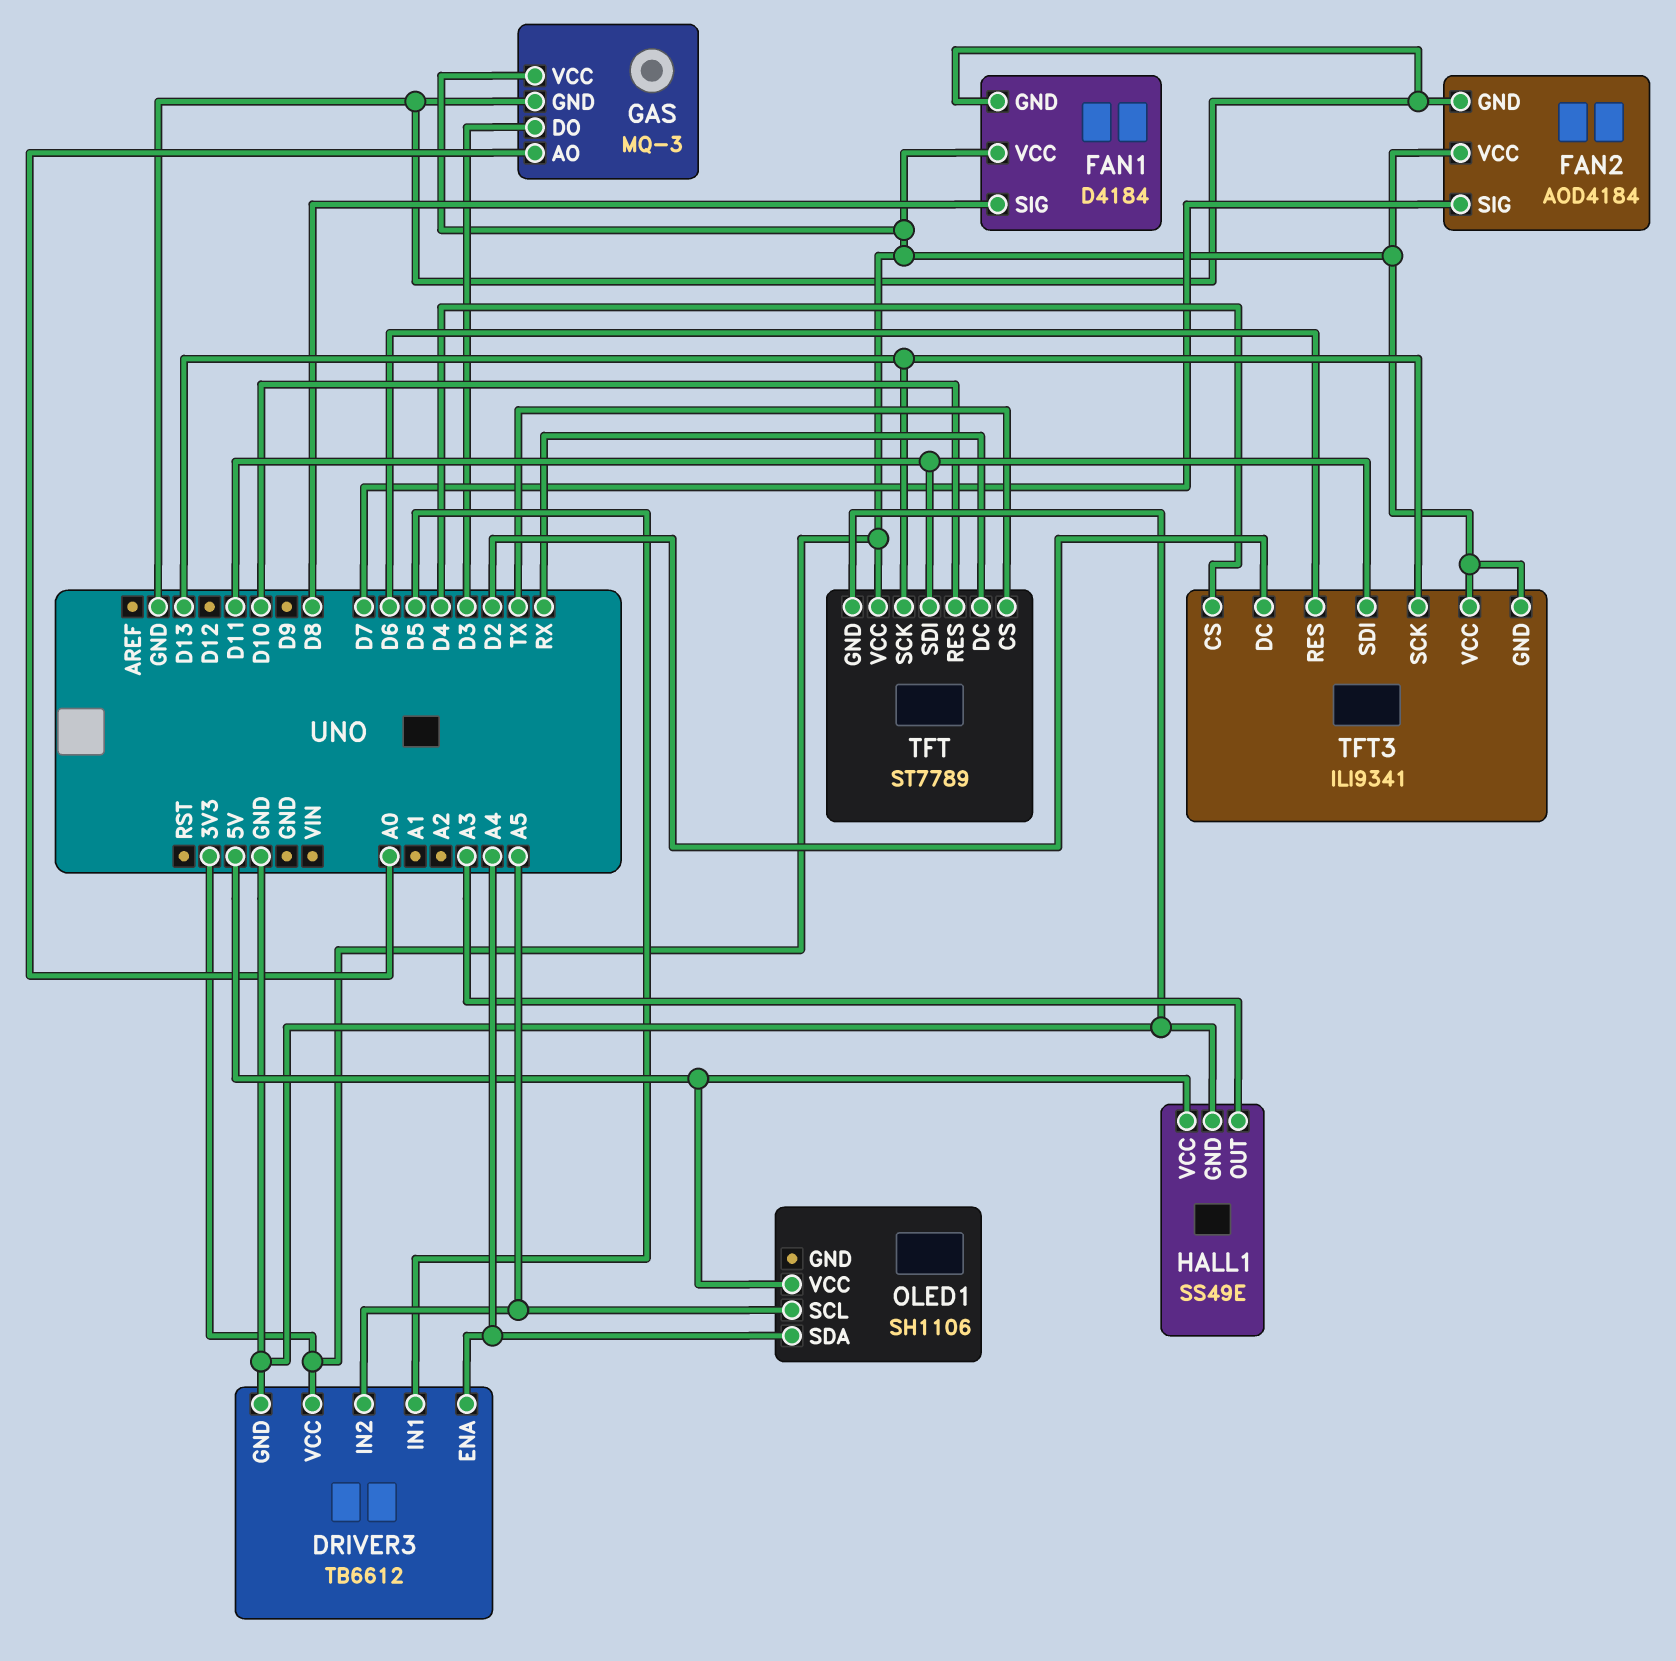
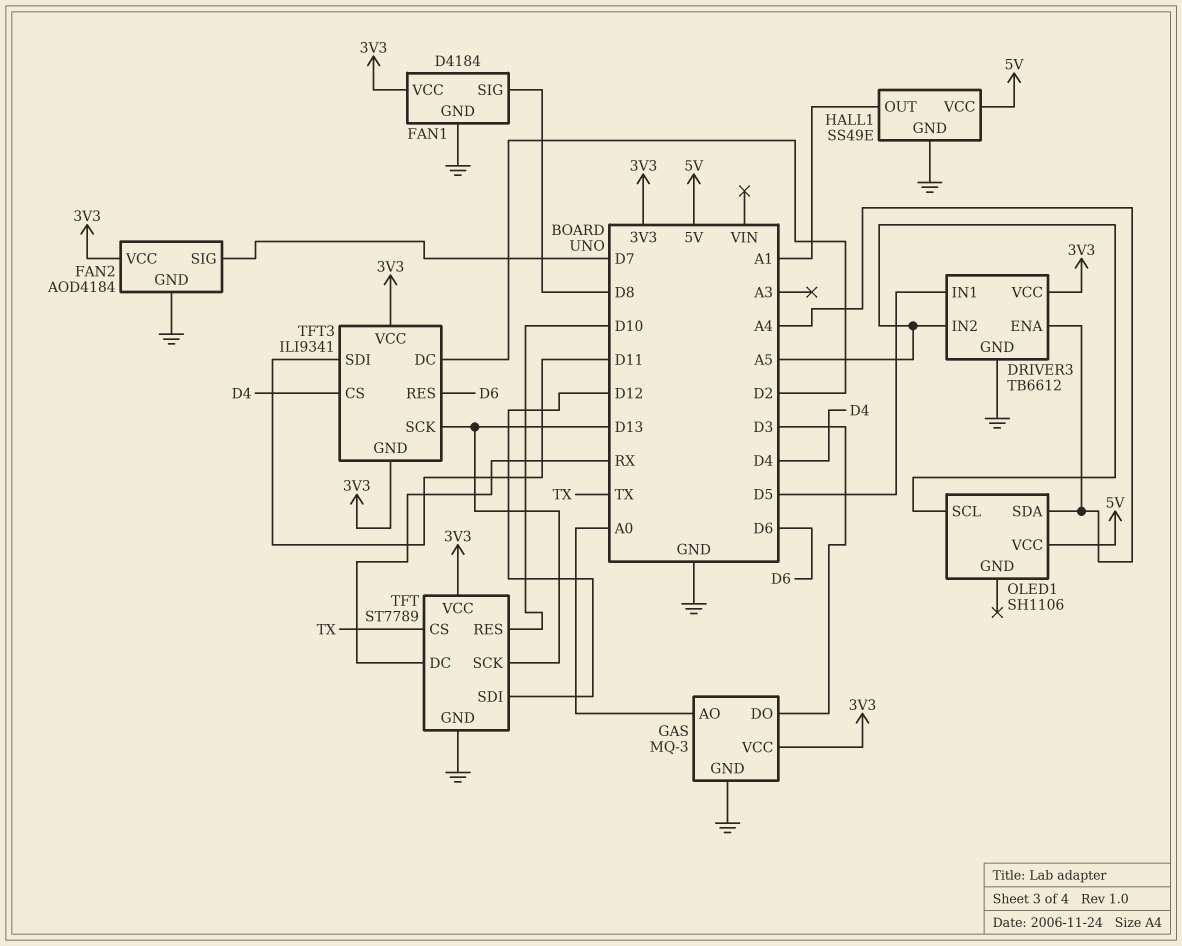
HALL1 pin OUT: A3 -> A1
TFT pin SDI: D11 -> D12

